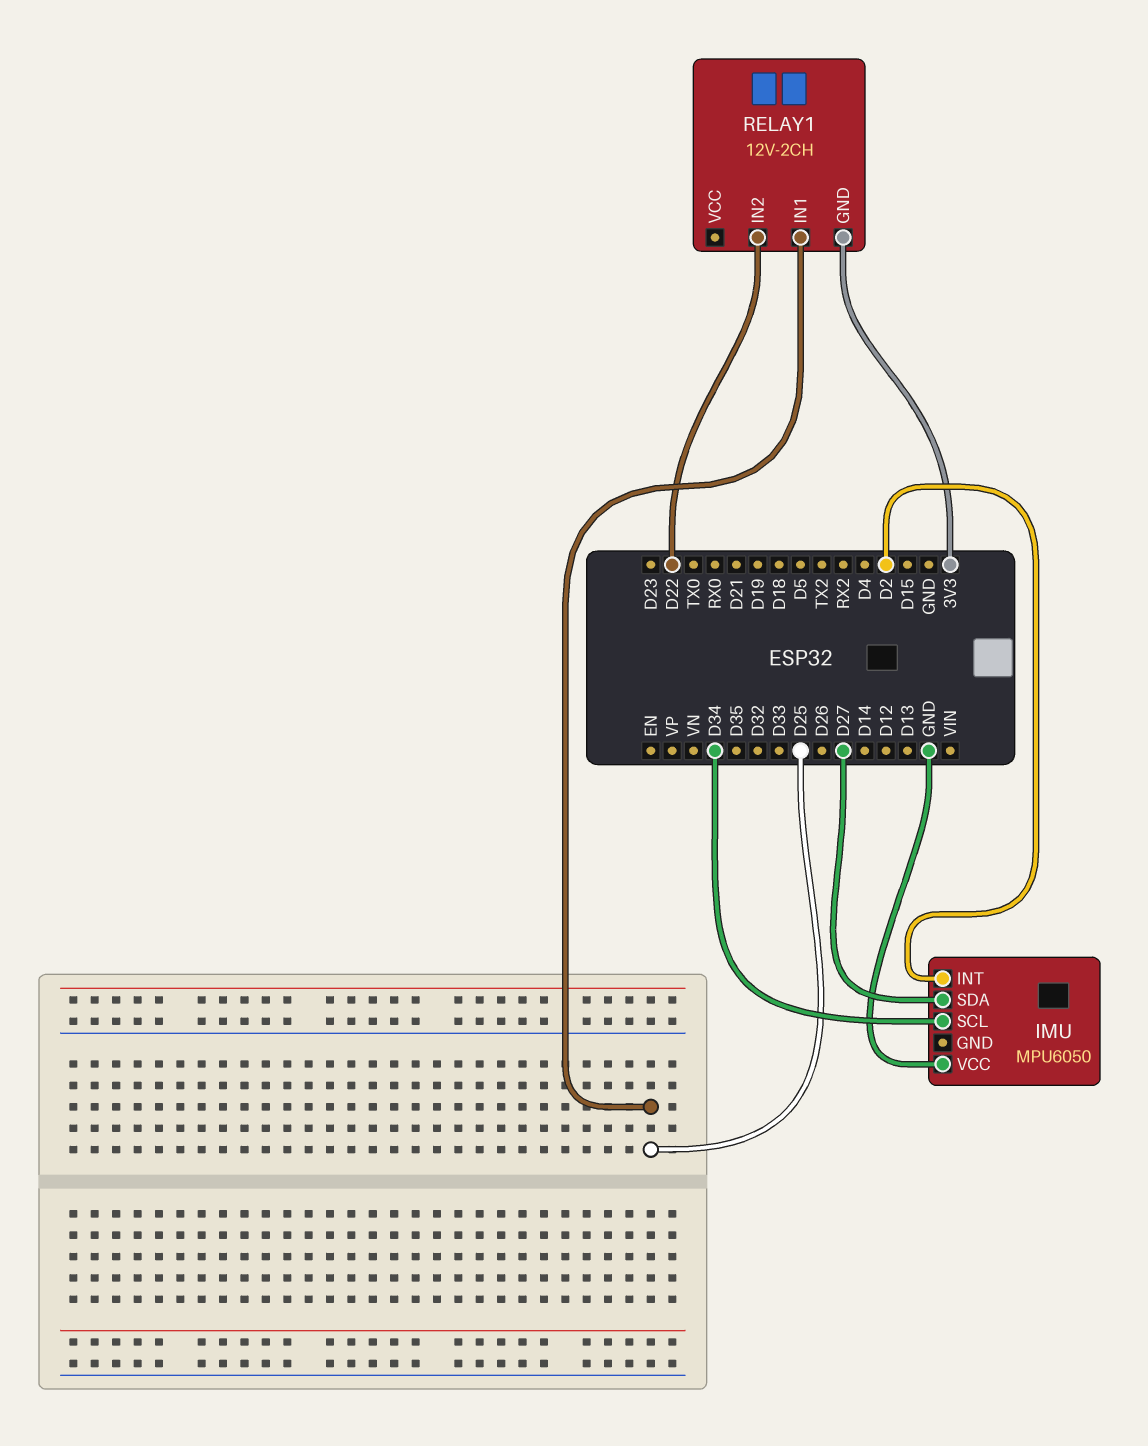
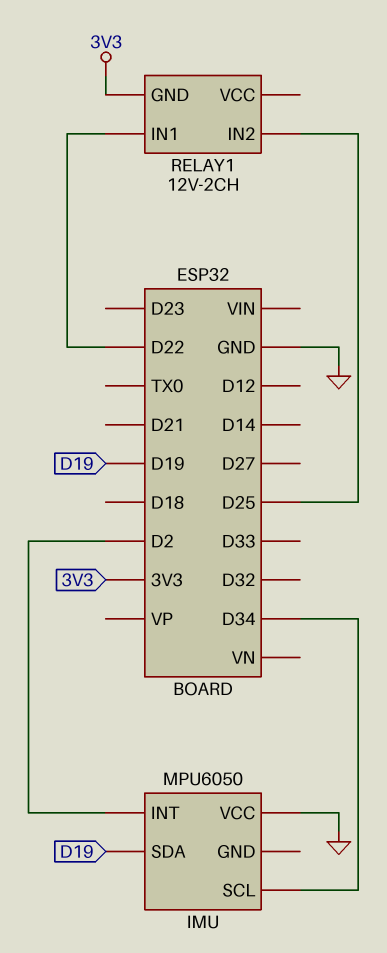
IMU pin SDA: D27 -> D19
RELAY1 pin IN1: D25 -> D22
RELAY1 pin IN2: D22 -> D25

